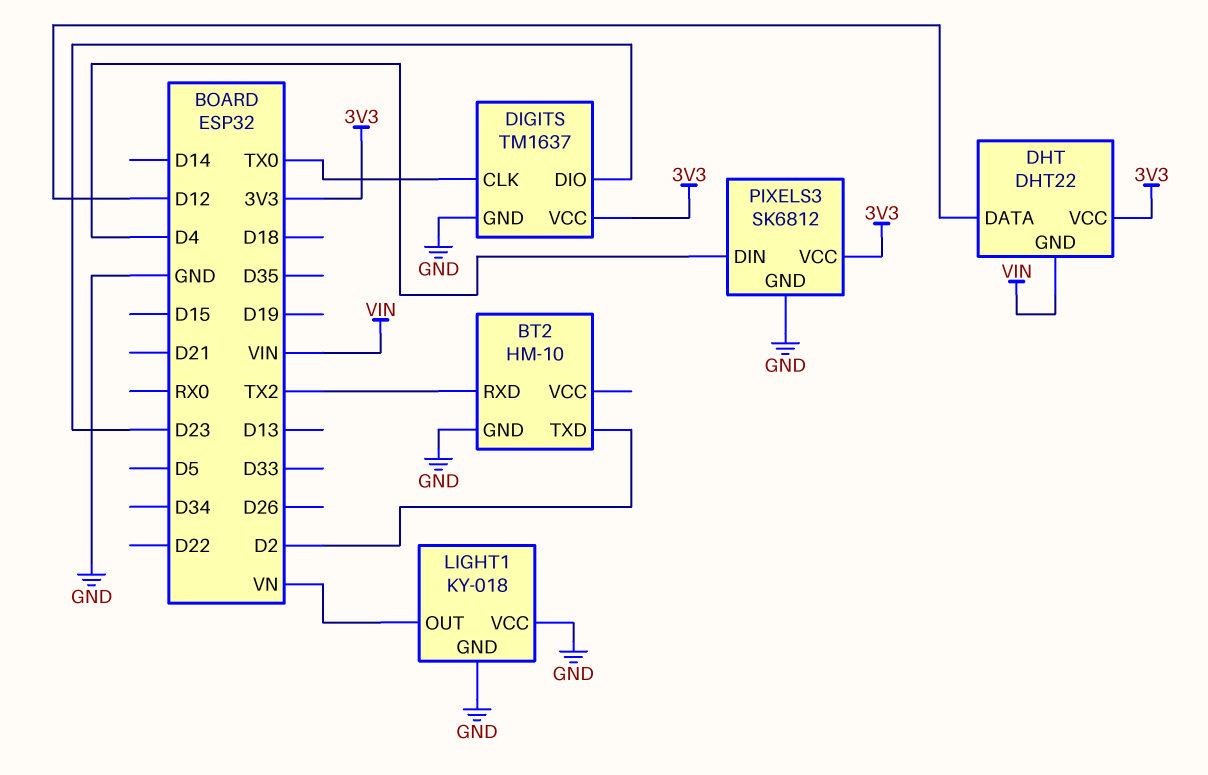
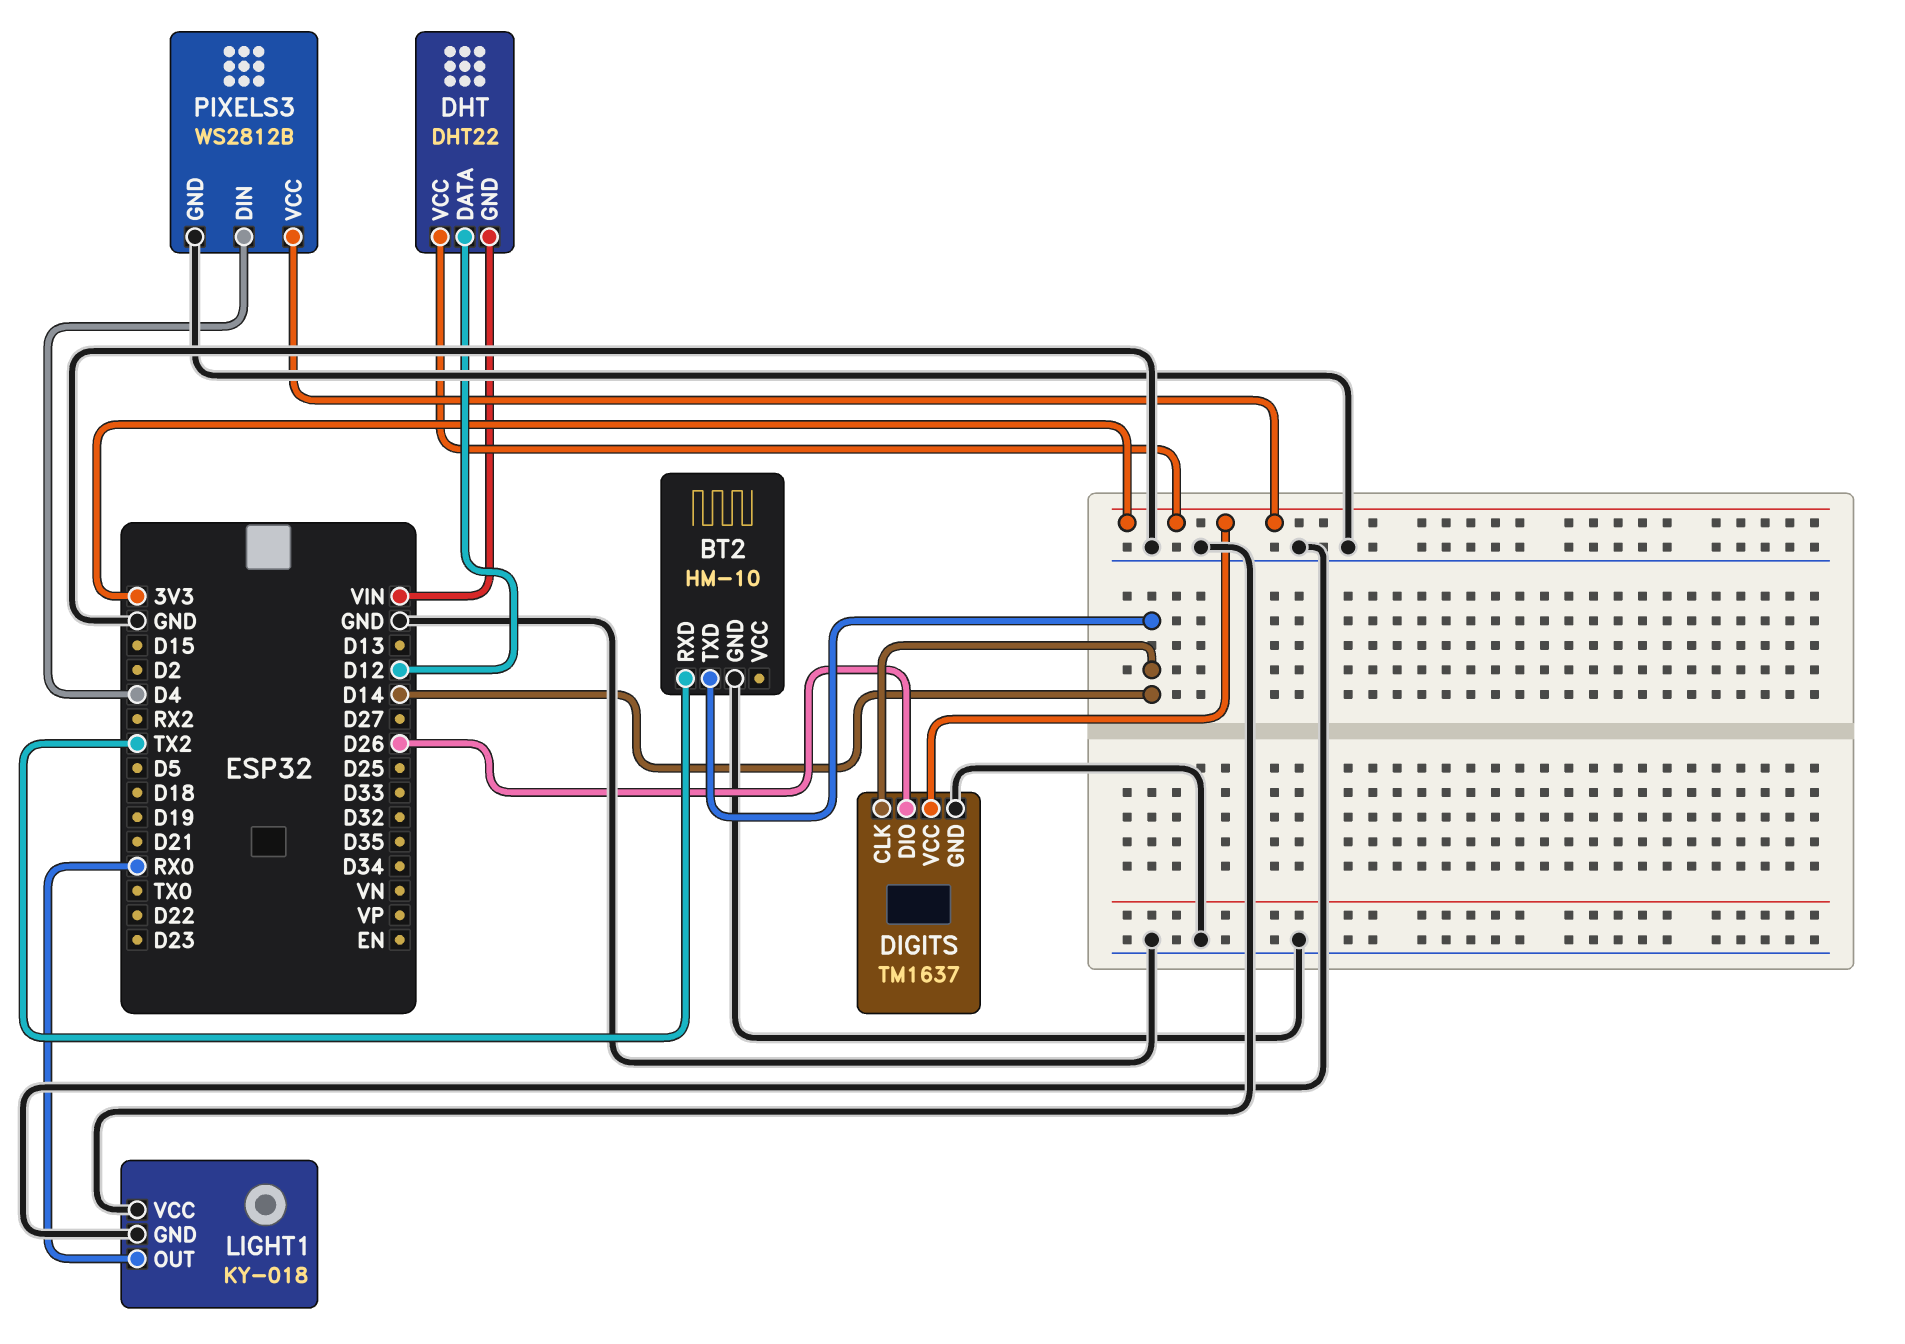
BT2 pin TXD: D2 -> D14
DIGITS pin CLK: TX0 -> D14
DIGITS pin DIO: D23 -> D26
LIGHT1 pin OUT: VN -> RX0
PIXELS3: SK6812 -> WS2812B

